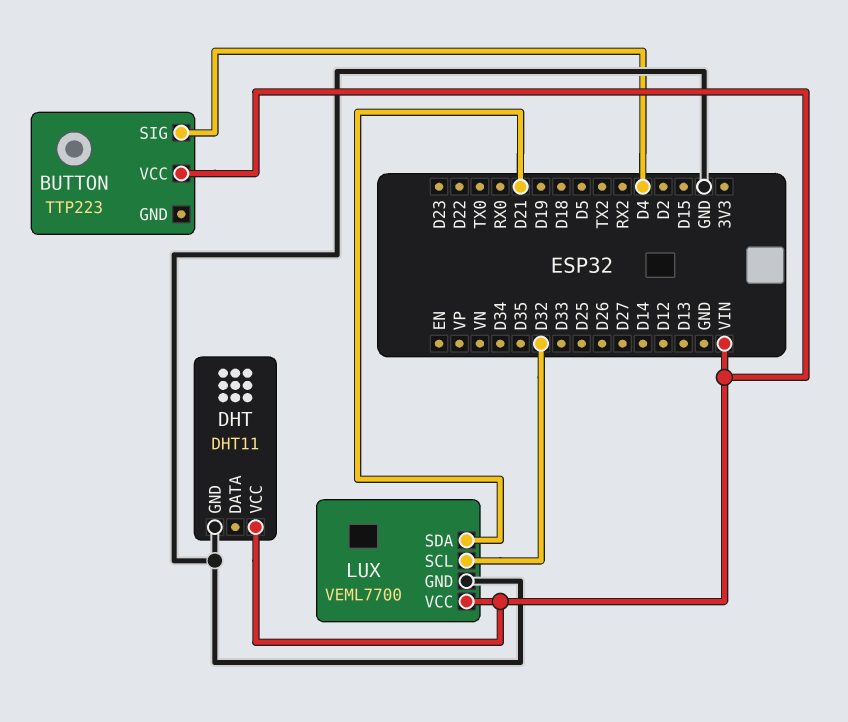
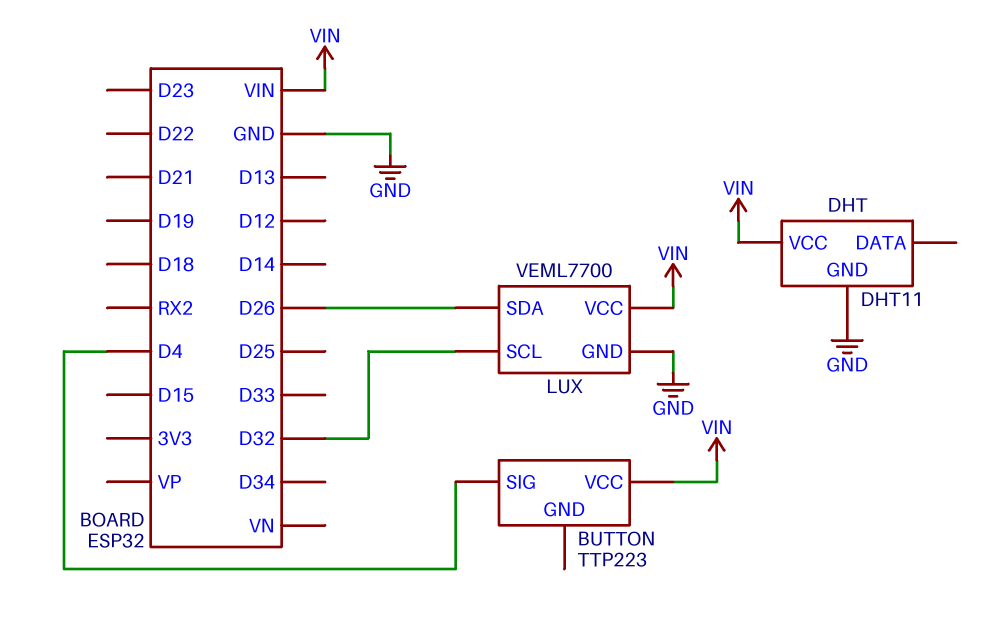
LUX pin SDA: D21 -> D26

